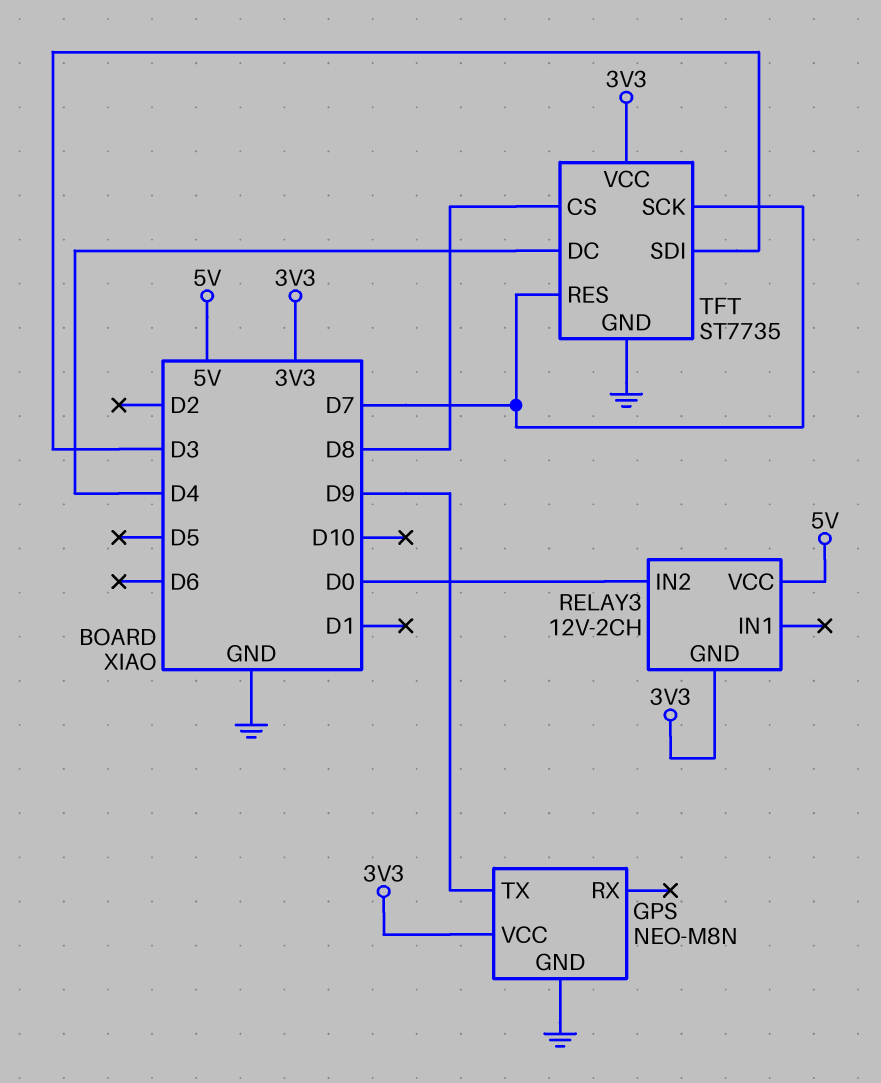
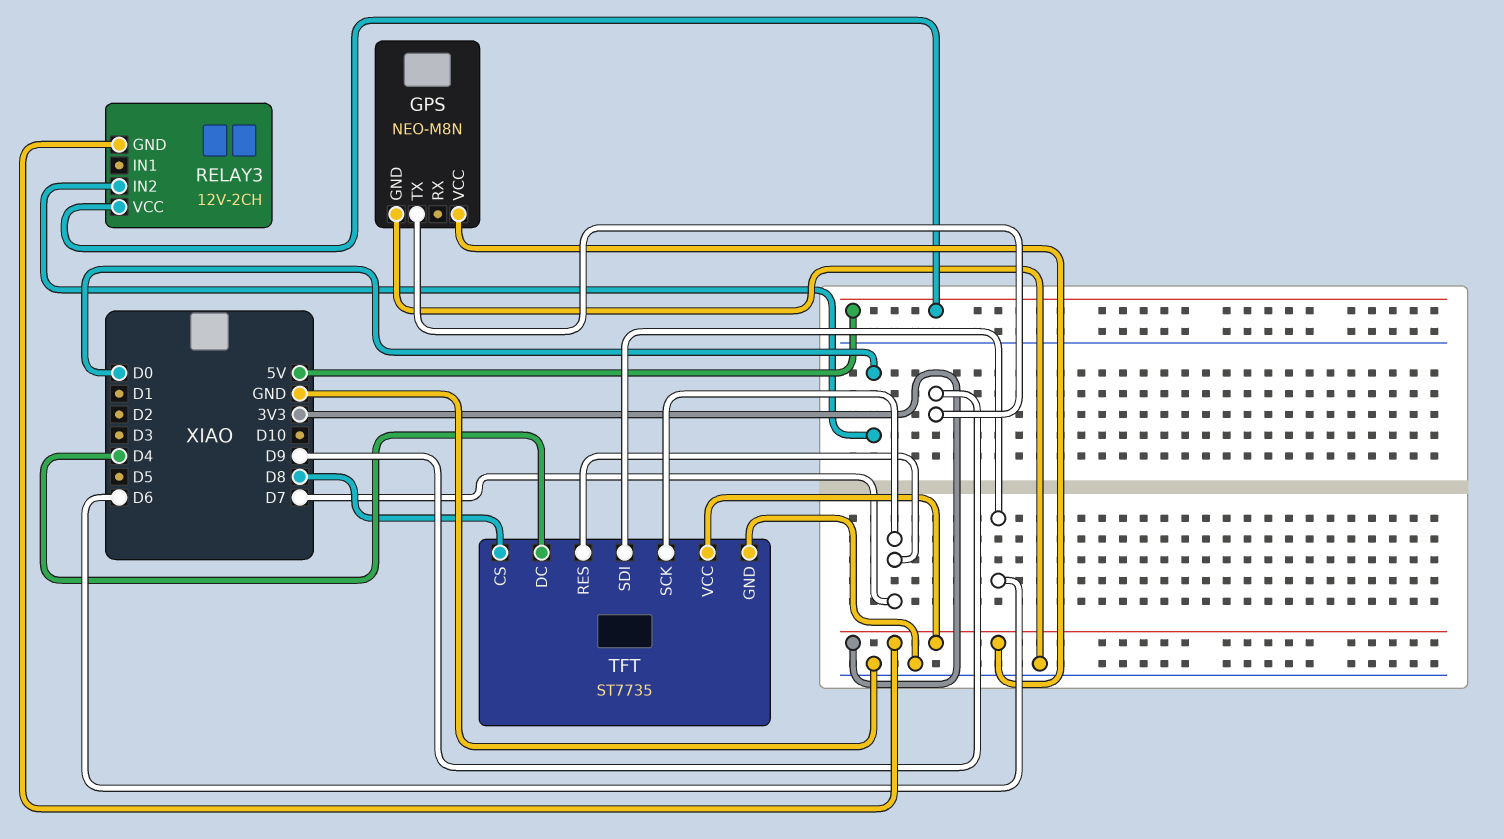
TFT pin SDI: D3 -> D6

